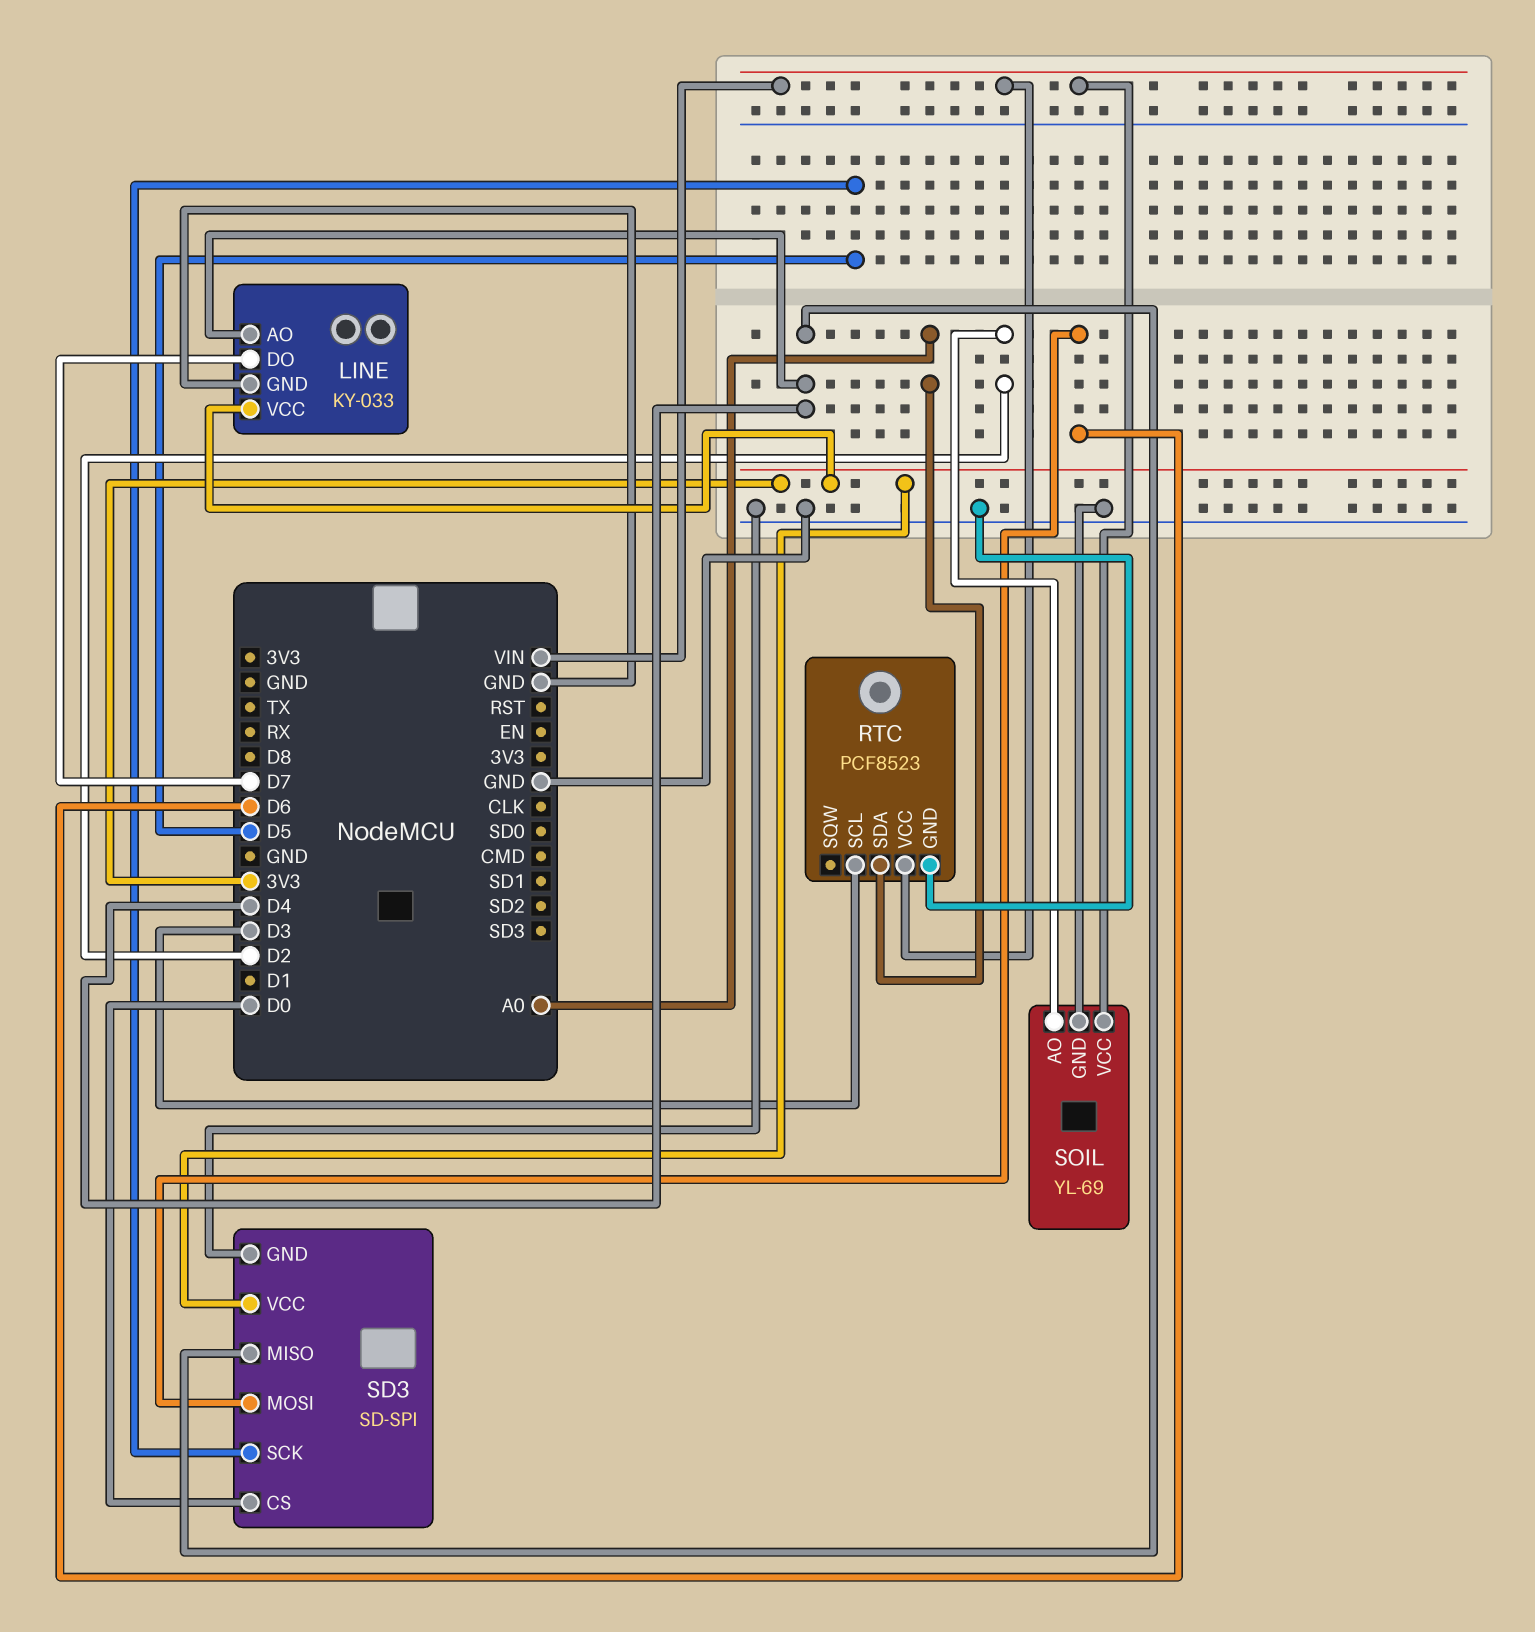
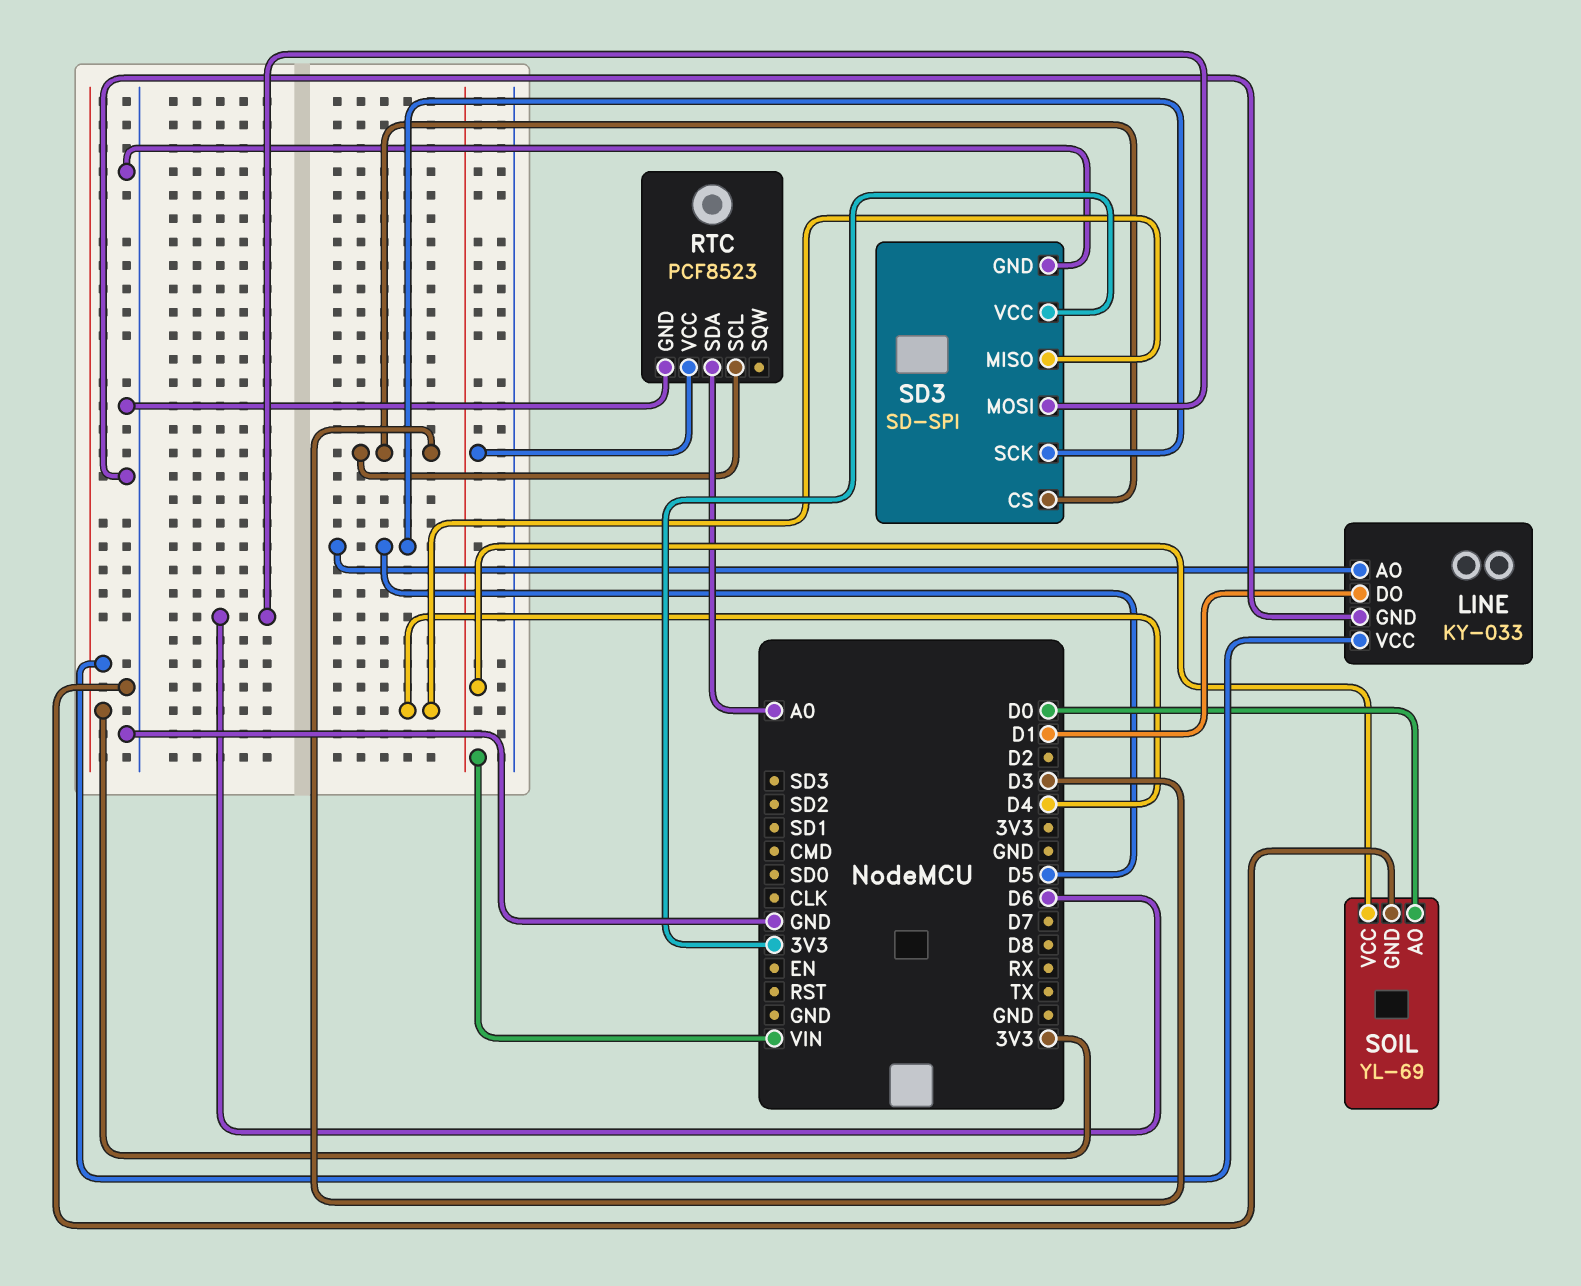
LINE pin AO: D4 -> D5
LINE pin DO: D7 -> D1
SD3 pin CS: D0 -> D3
SOIL pin AO: D2 -> D0

